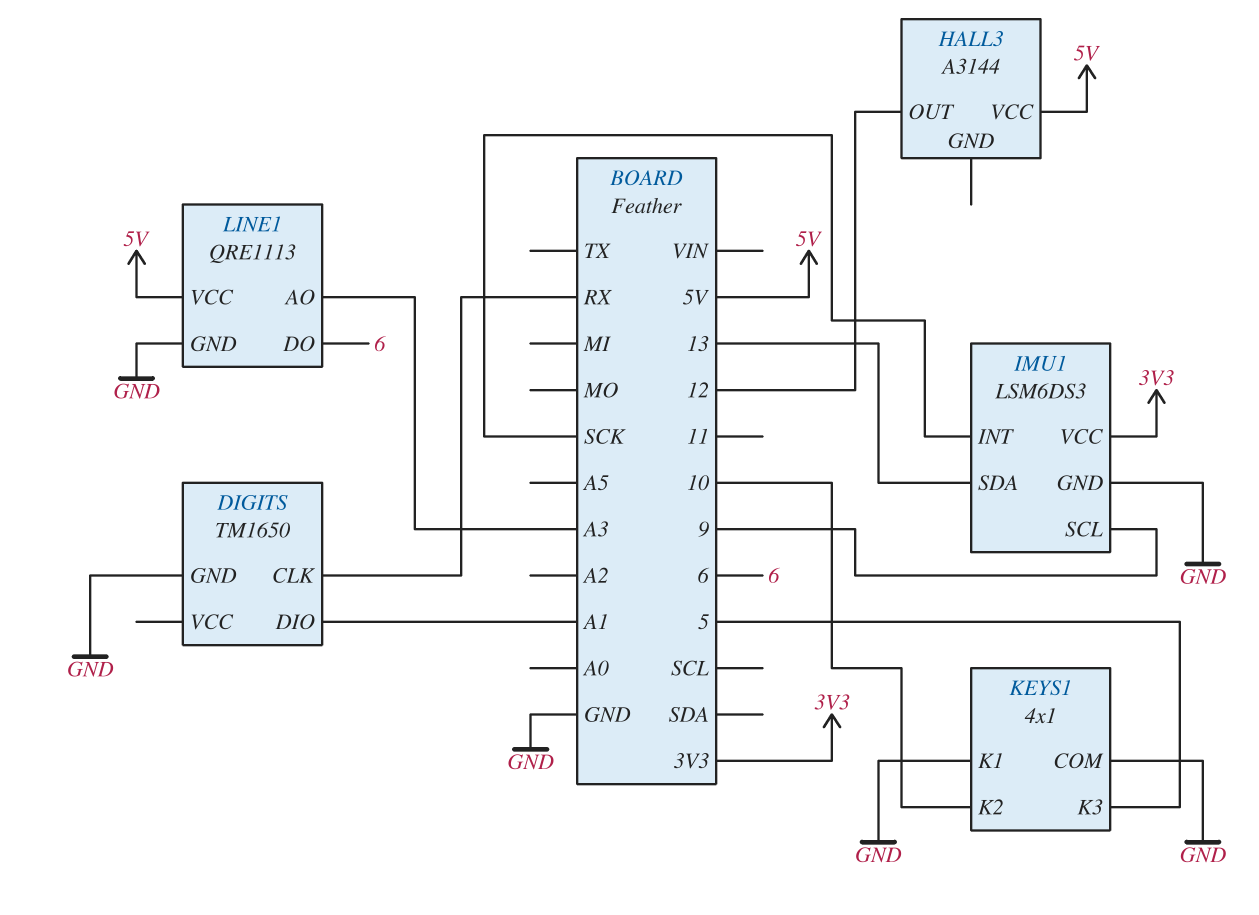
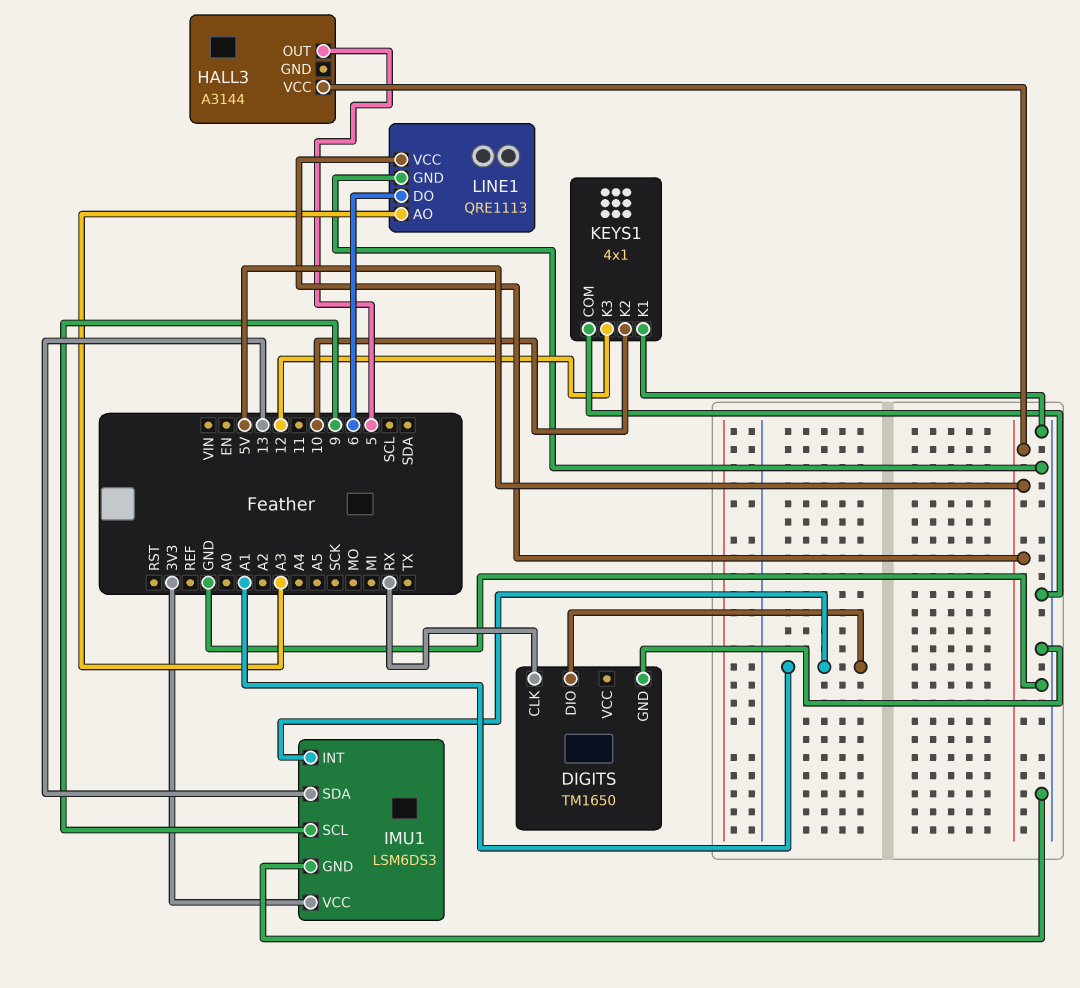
HALL3 pin OUT: 12 -> 5
IMU1 pin INT: SCK -> A1
KEYS1 pin K3: 5 -> 12

